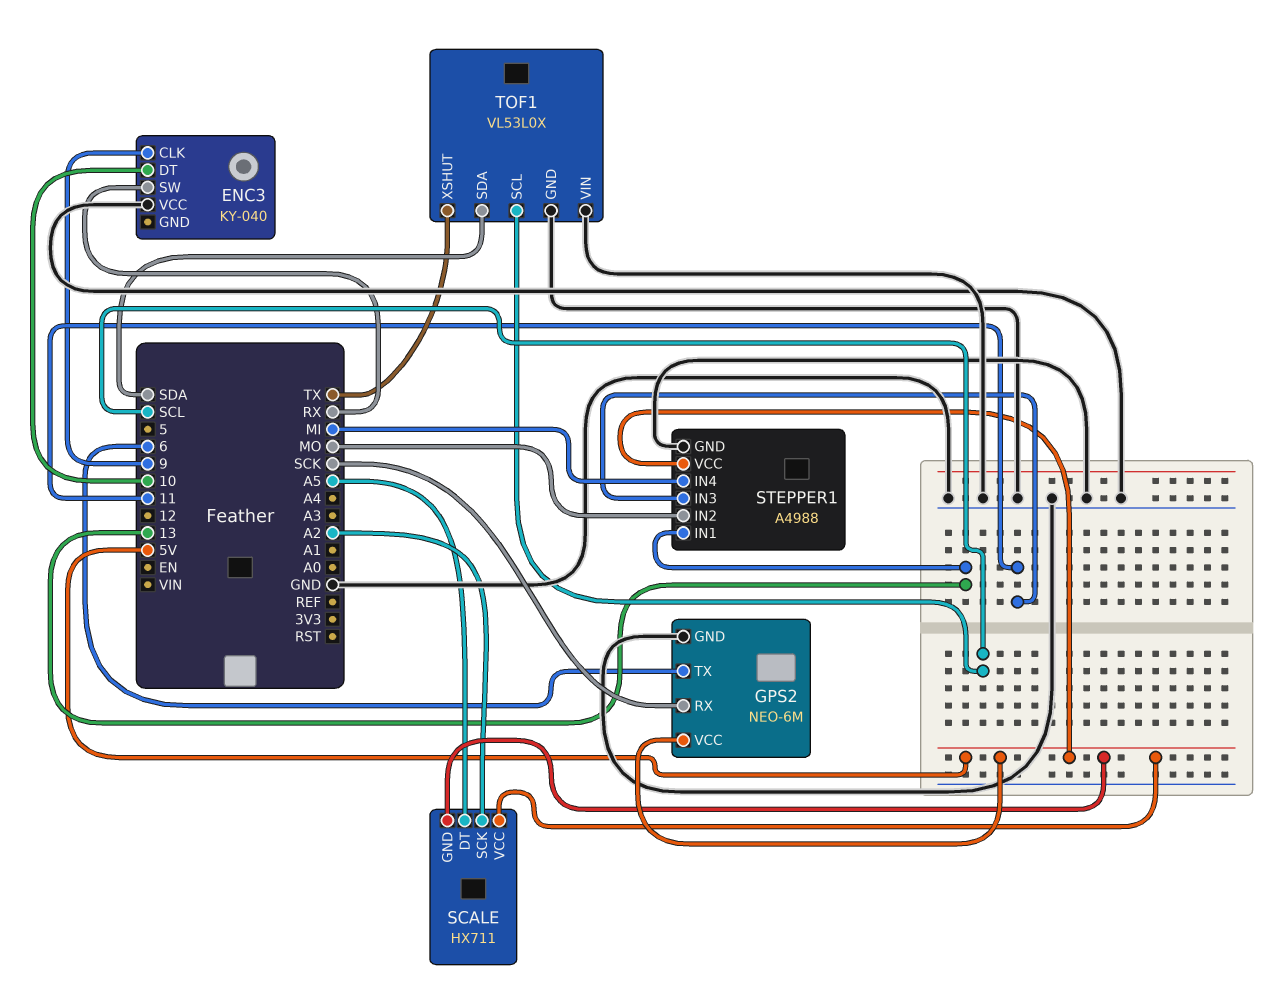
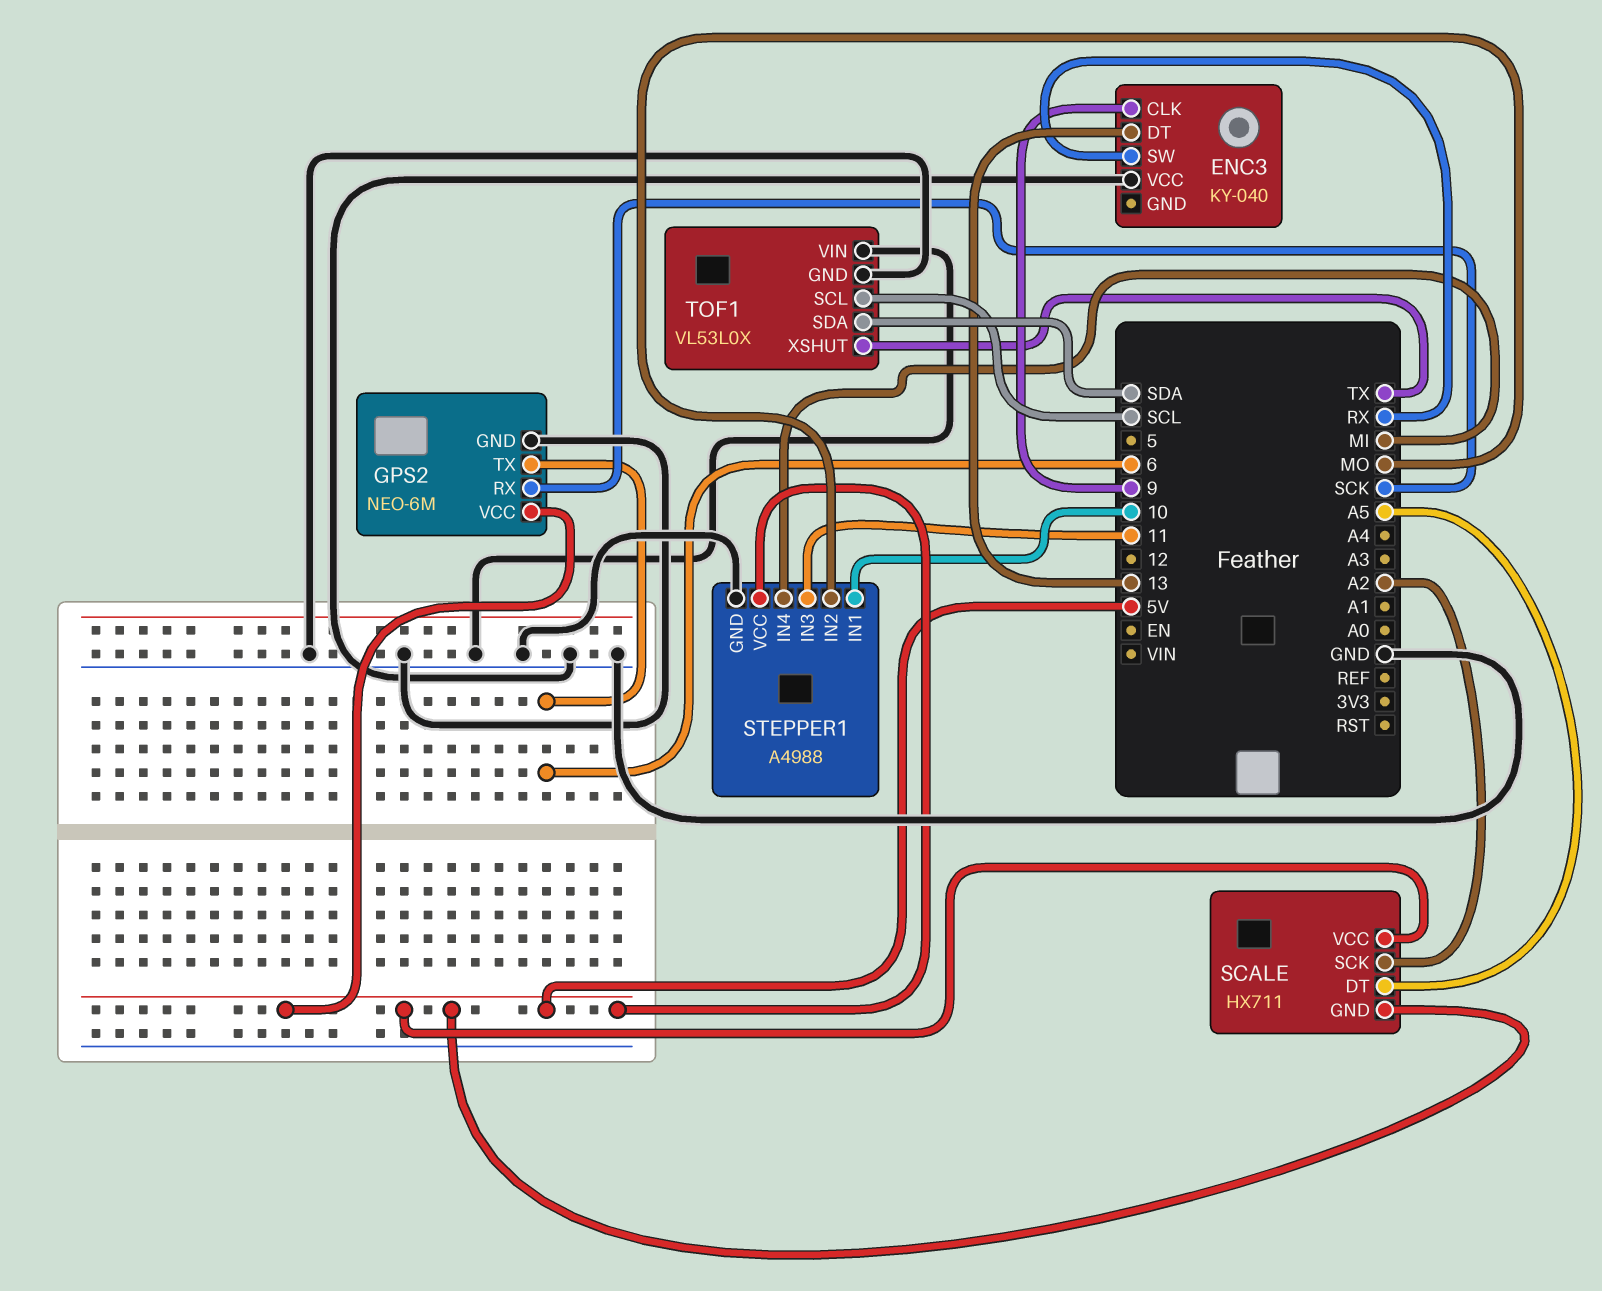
ENC3 pin DT: 10 -> 13
STEPPER1 pin IN1: 13 -> 10

